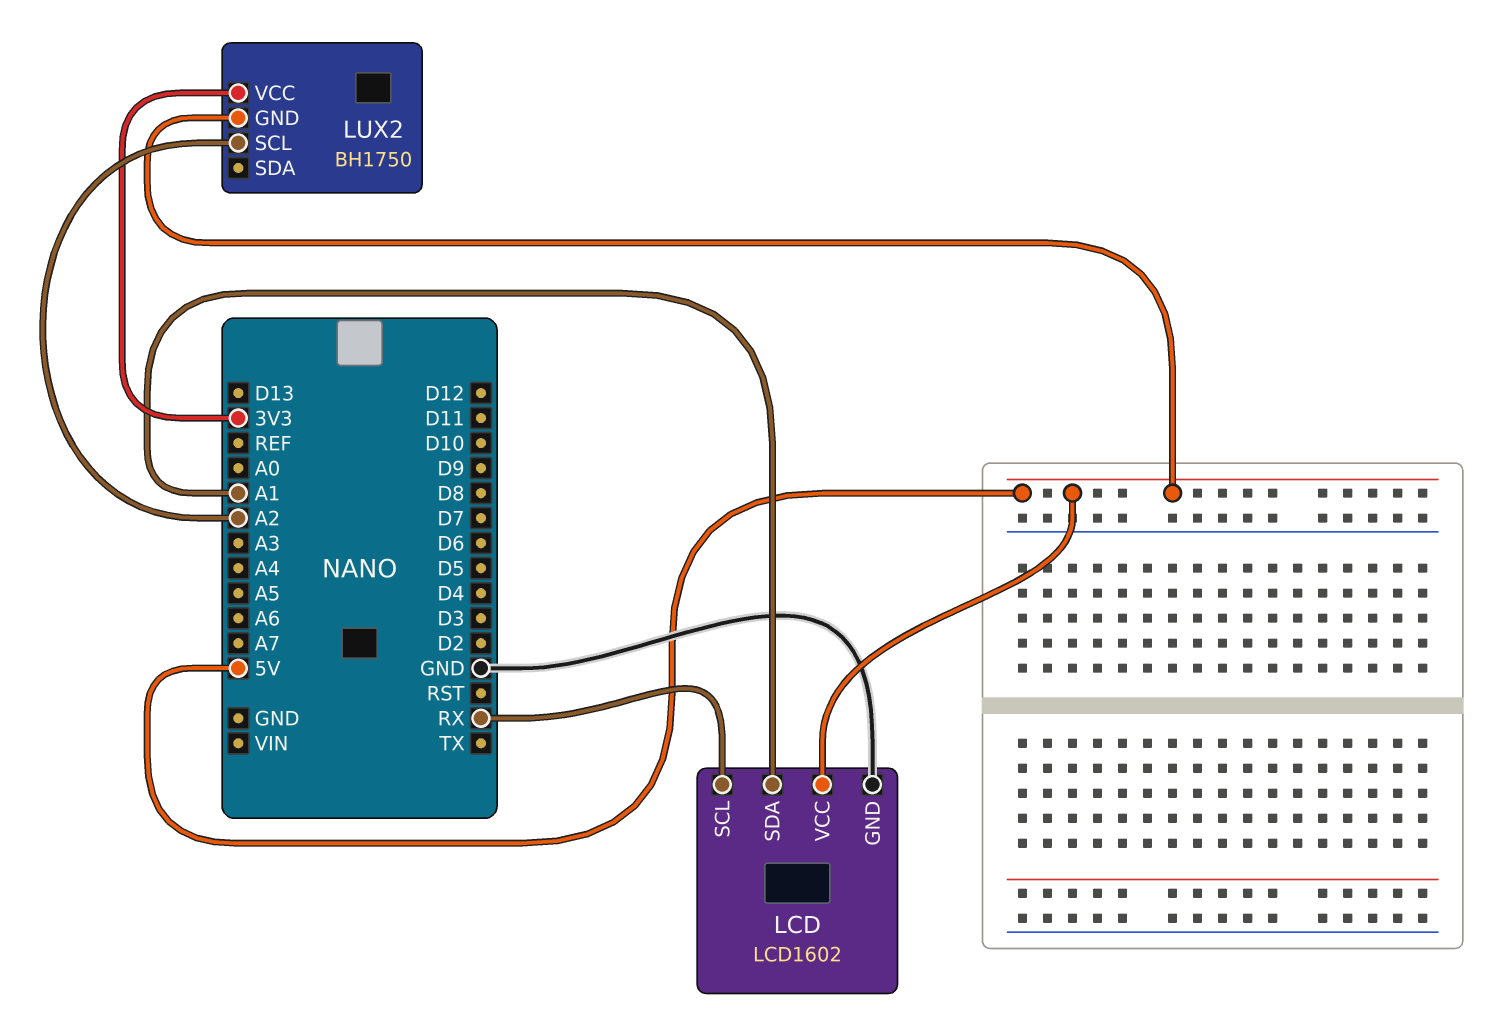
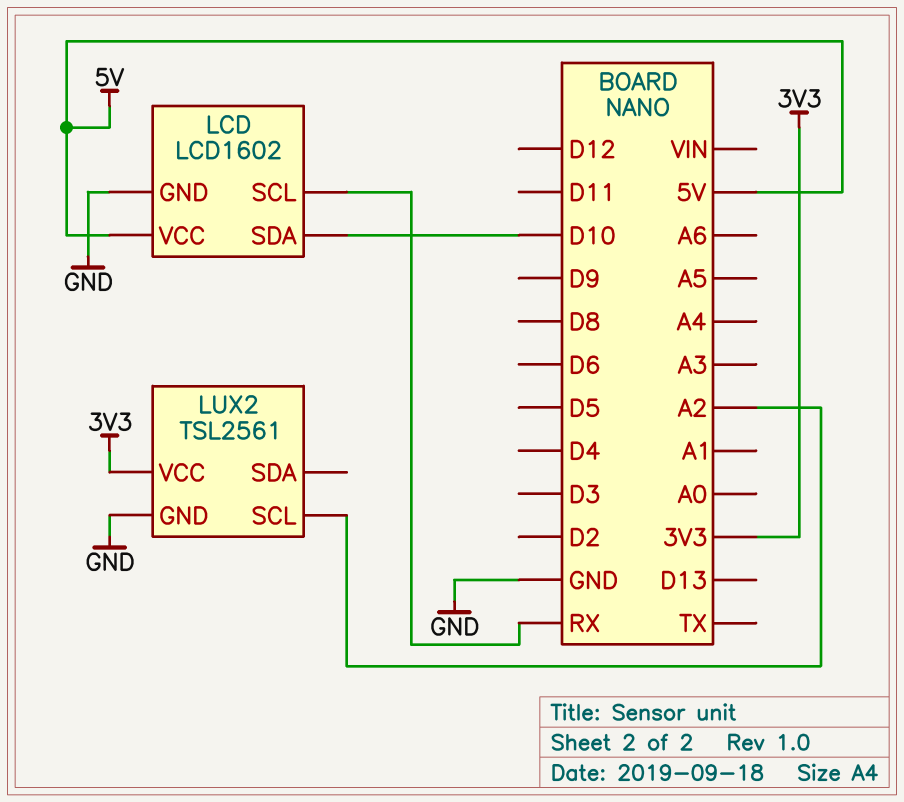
LCD pin SDA: A1 -> D10
LUX2: BH1750 -> TSL2561
LUX2 pin GND: 5V -> GND

